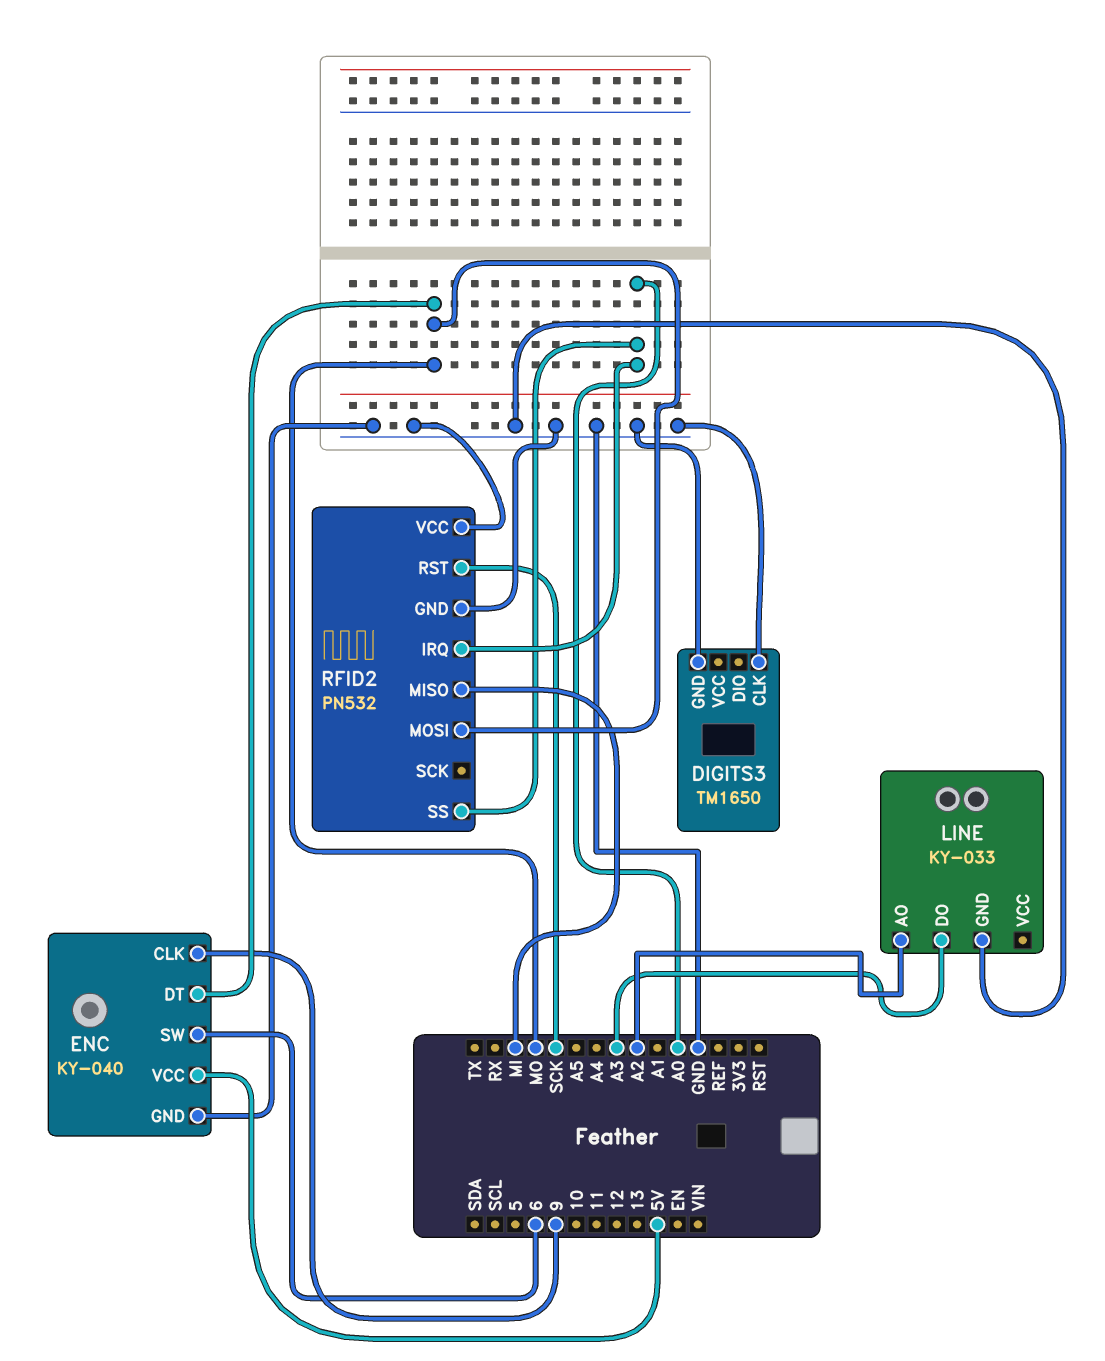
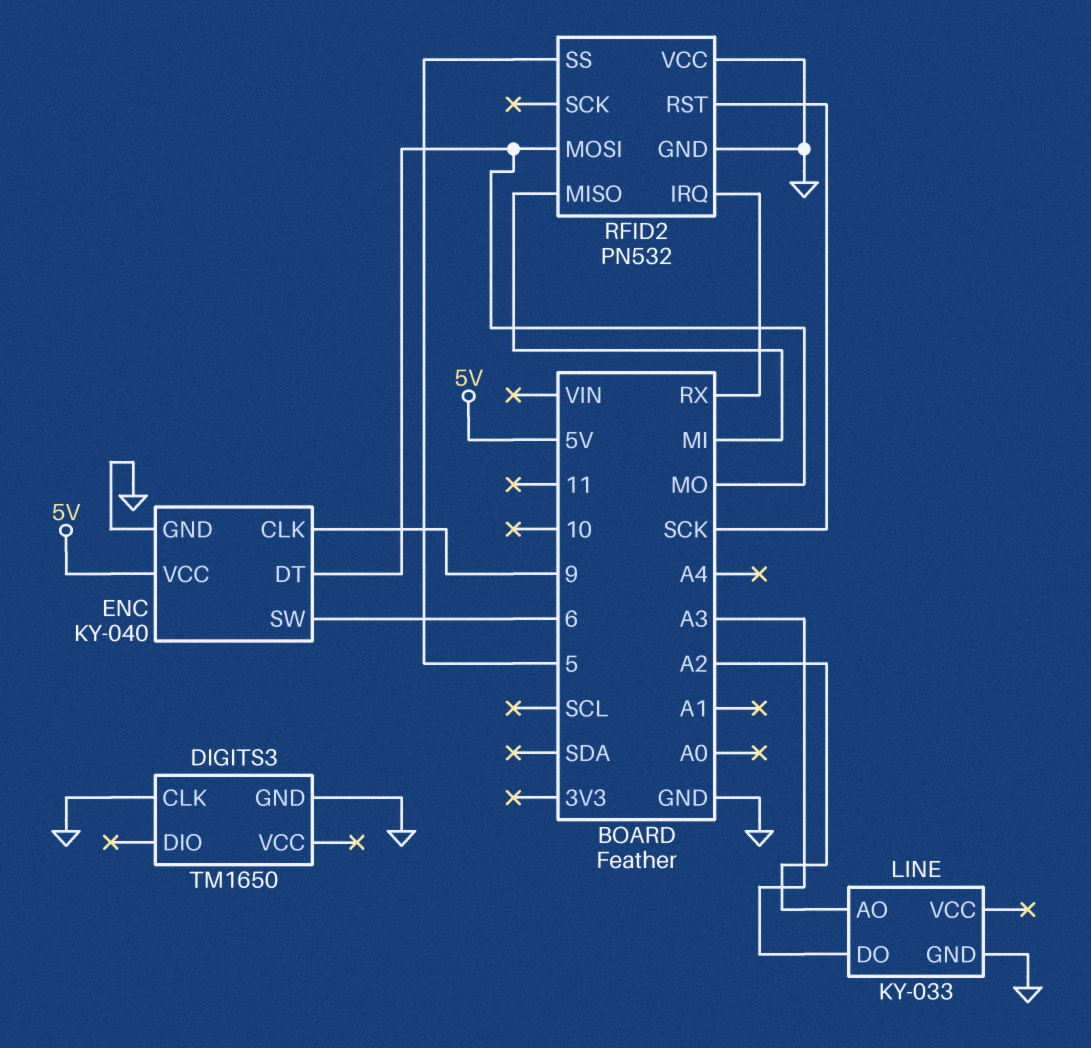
RFID2 pin IRQ: A0 -> RX
RFID2 pin SS: A0 -> 5

